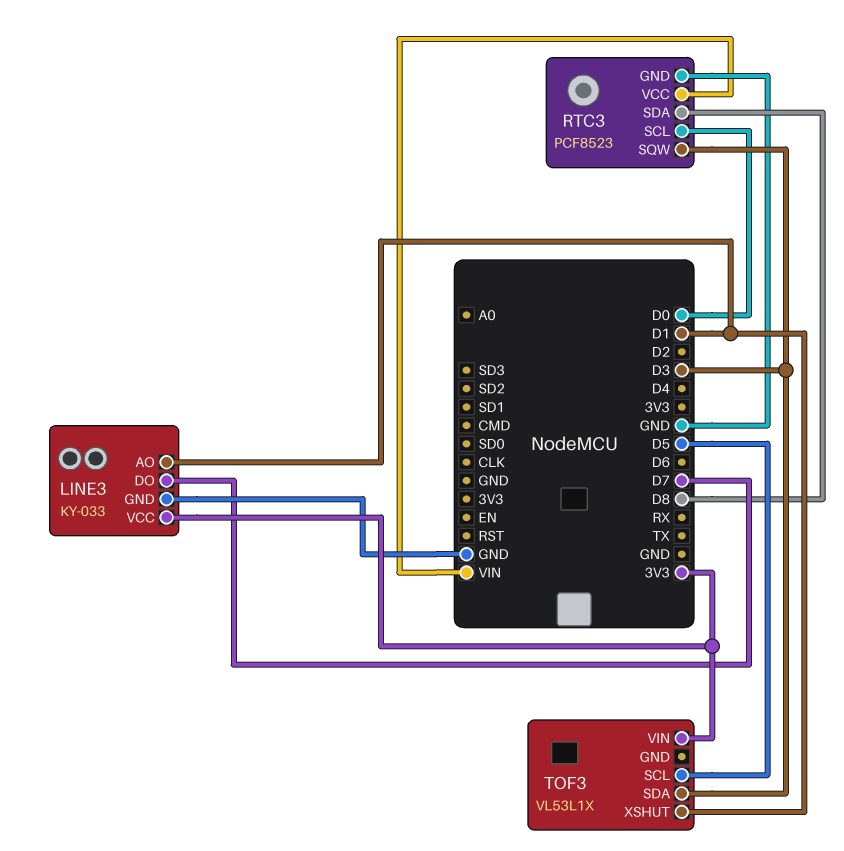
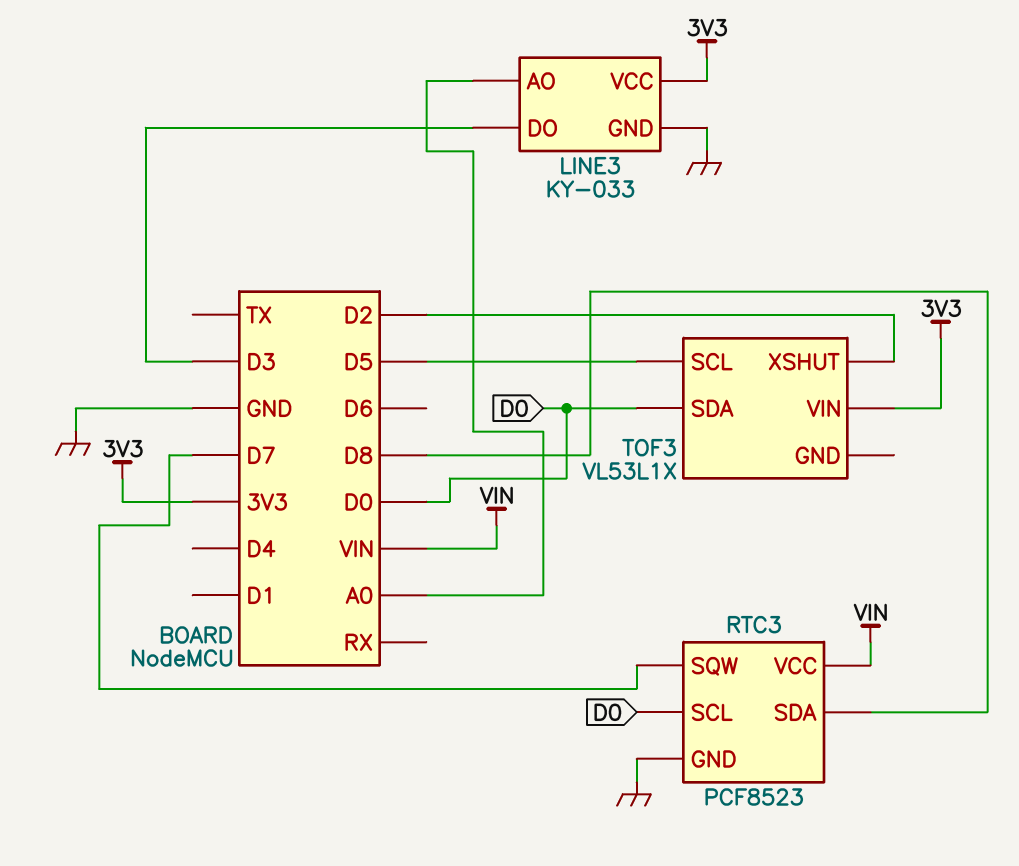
LINE3 pin AO: D1 -> A0
LINE3 pin DO: D7 -> D3
RTC3 pin SQW: D3 -> D7
TOF3 pin SDA: D3 -> D0
TOF3 pin XSHUT: D1 -> D2

